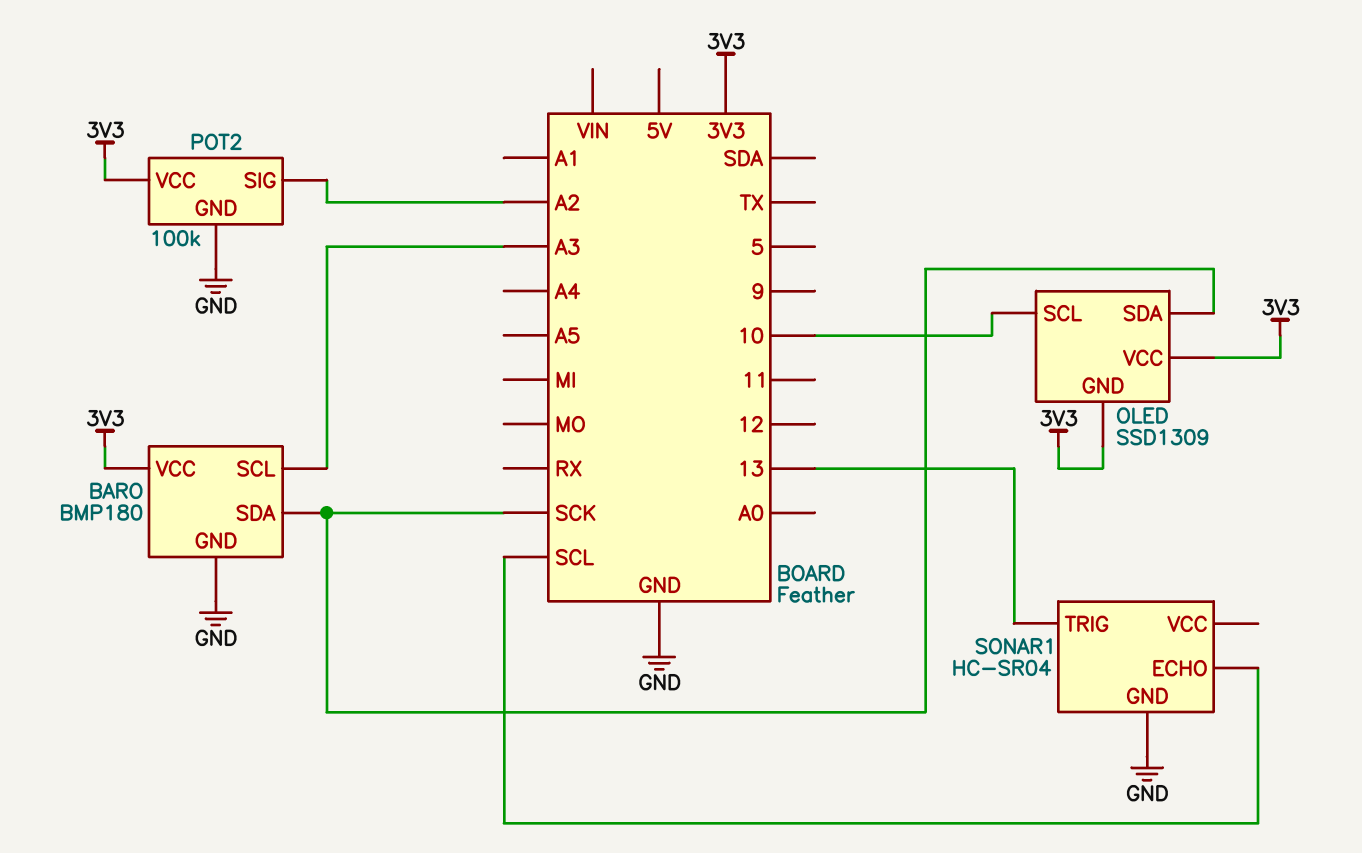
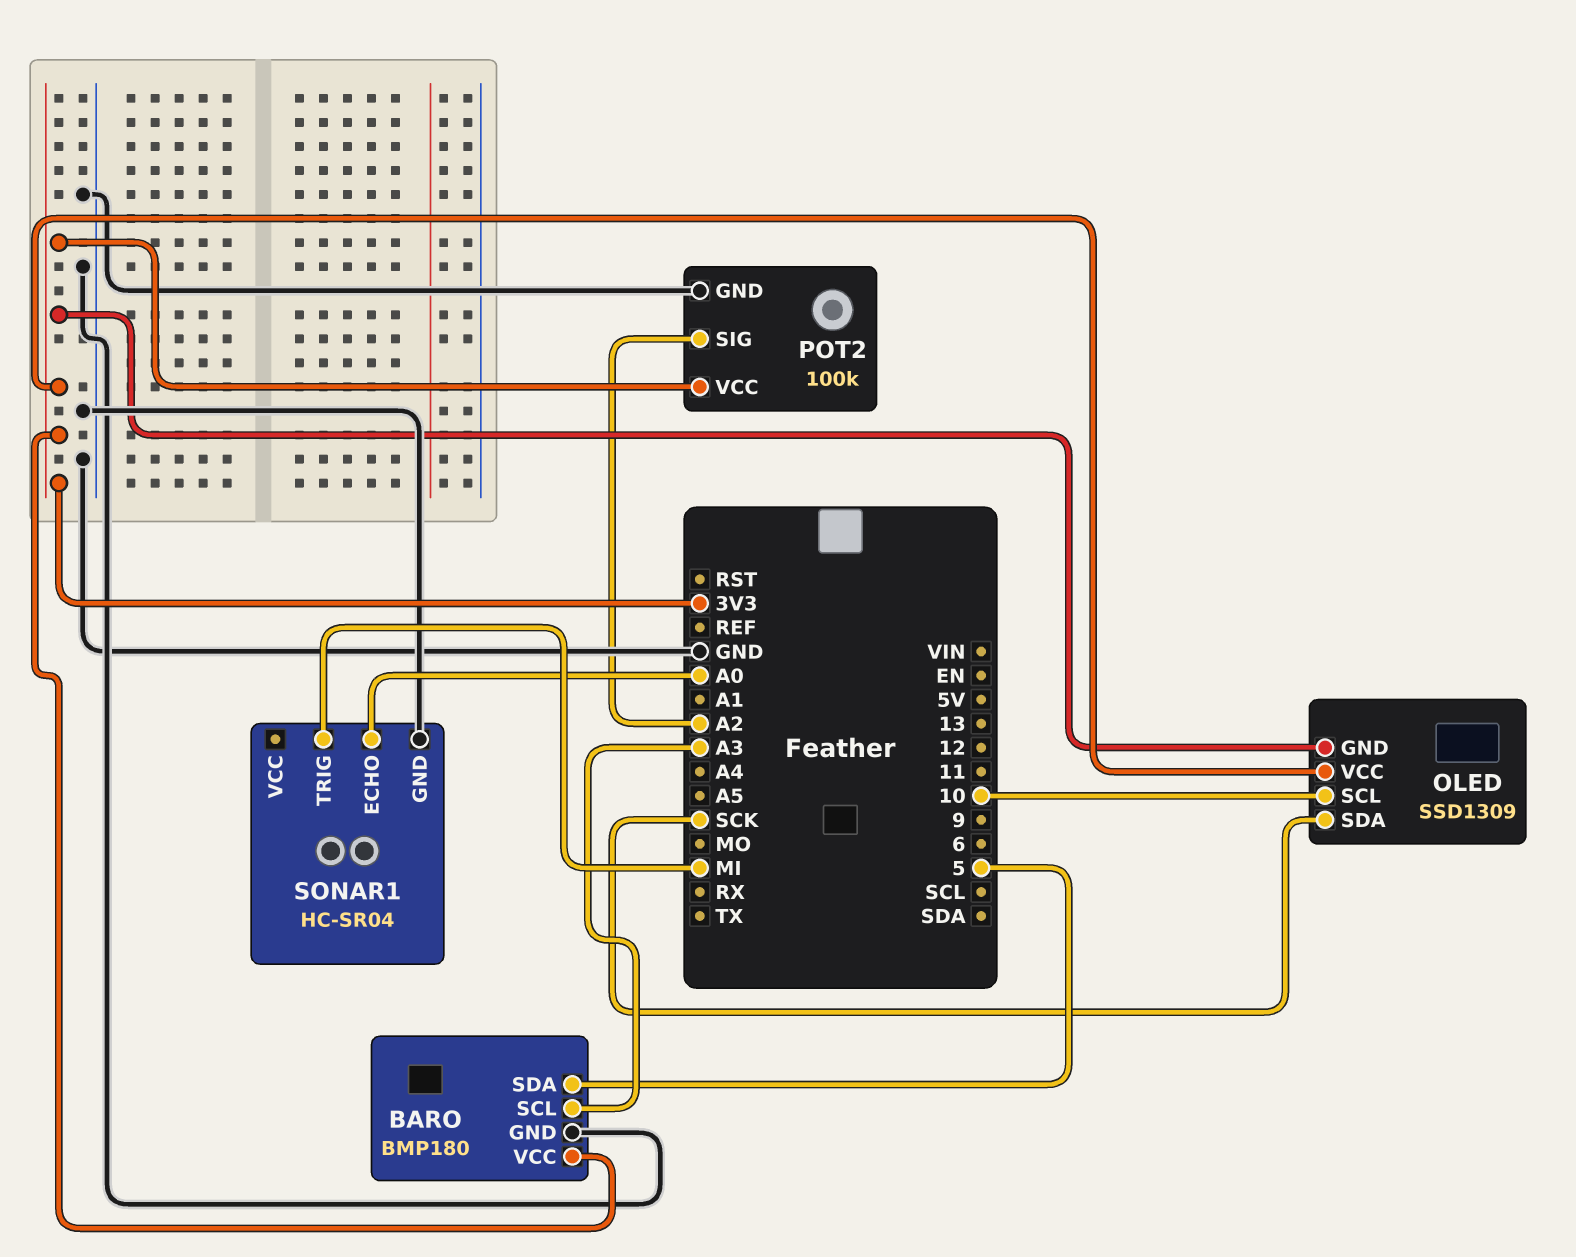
BARO pin SDA: SCK -> 5
SONAR1 pin ECHO: SCL -> A0
SONAR1 pin TRIG: 13 -> MI

